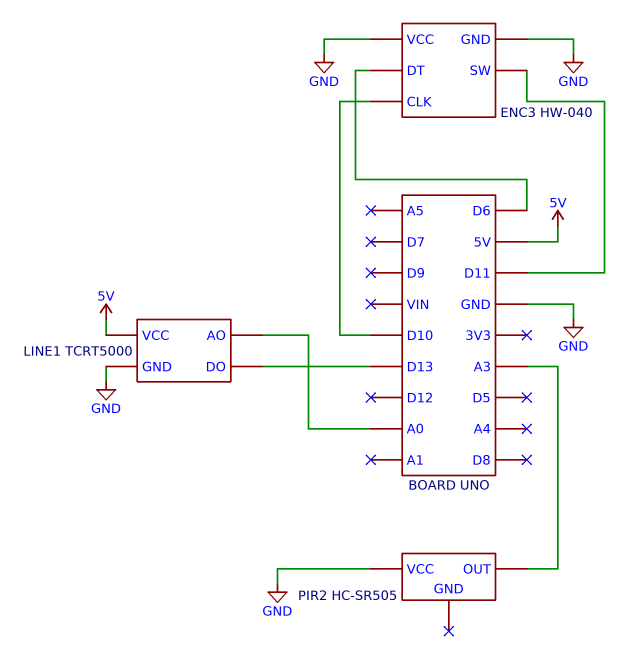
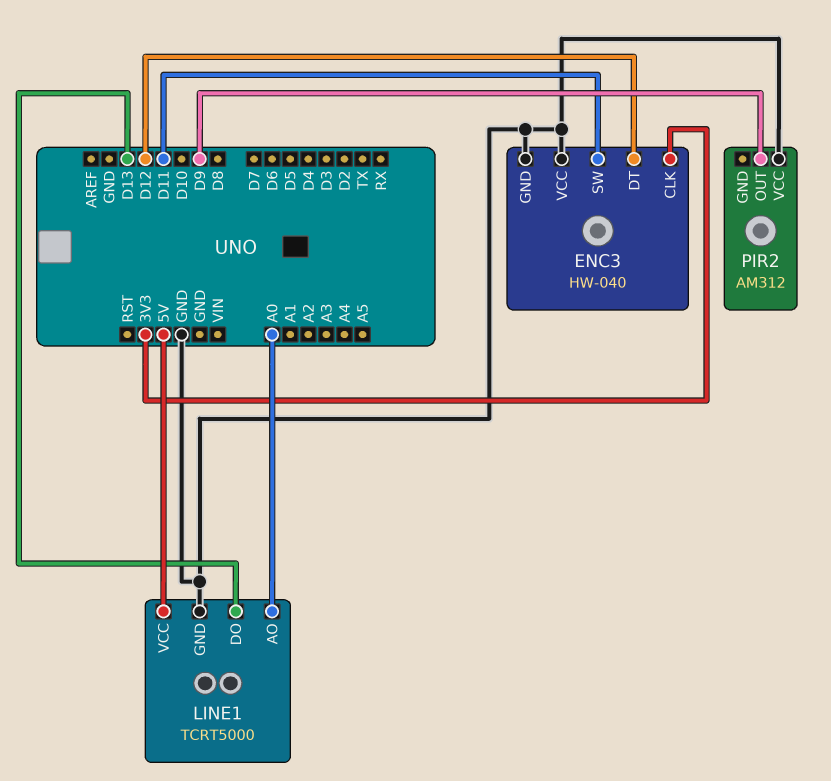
ENC3 pin CLK: D10 -> 3V3
ENC3 pin DT: D6 -> D12
PIR2: HC-SR505 -> AM312
PIR2 pin OUT: A3 -> D9

